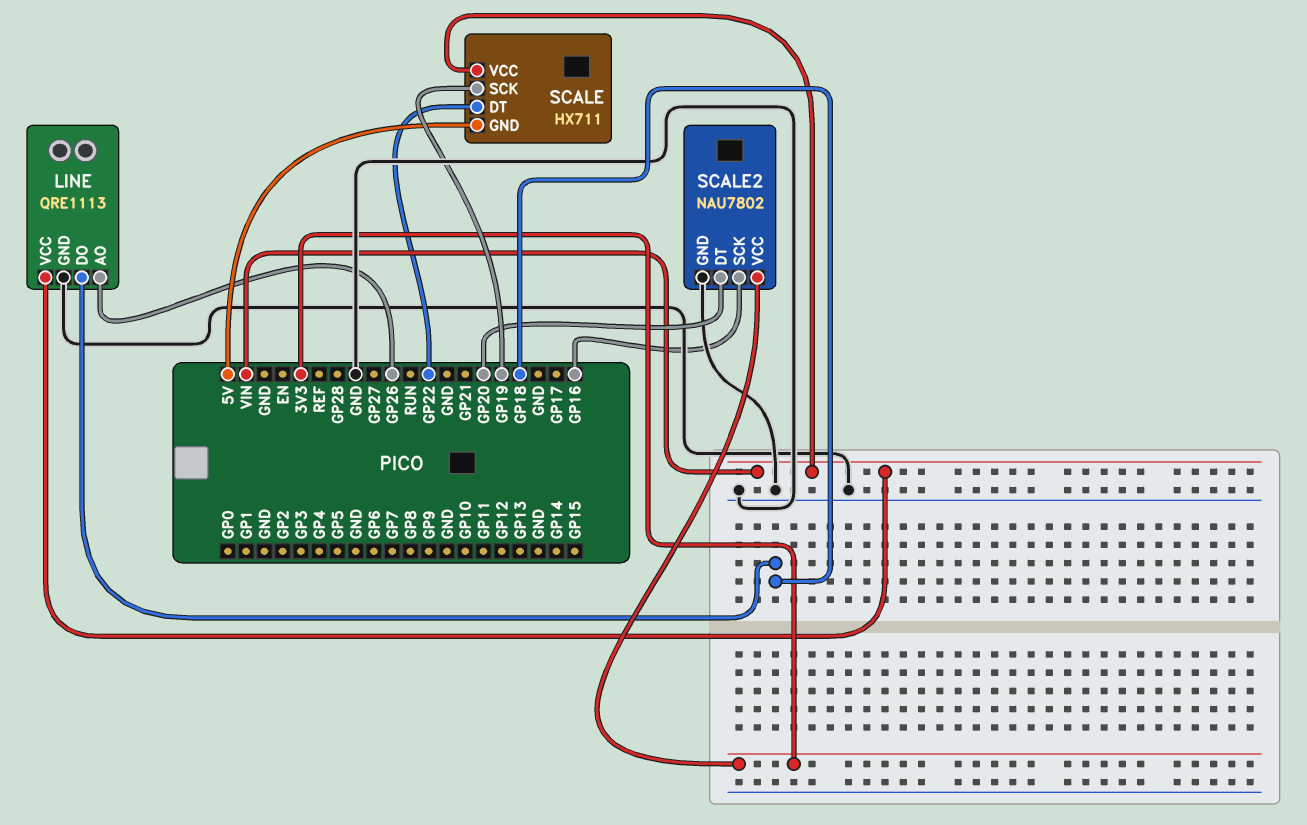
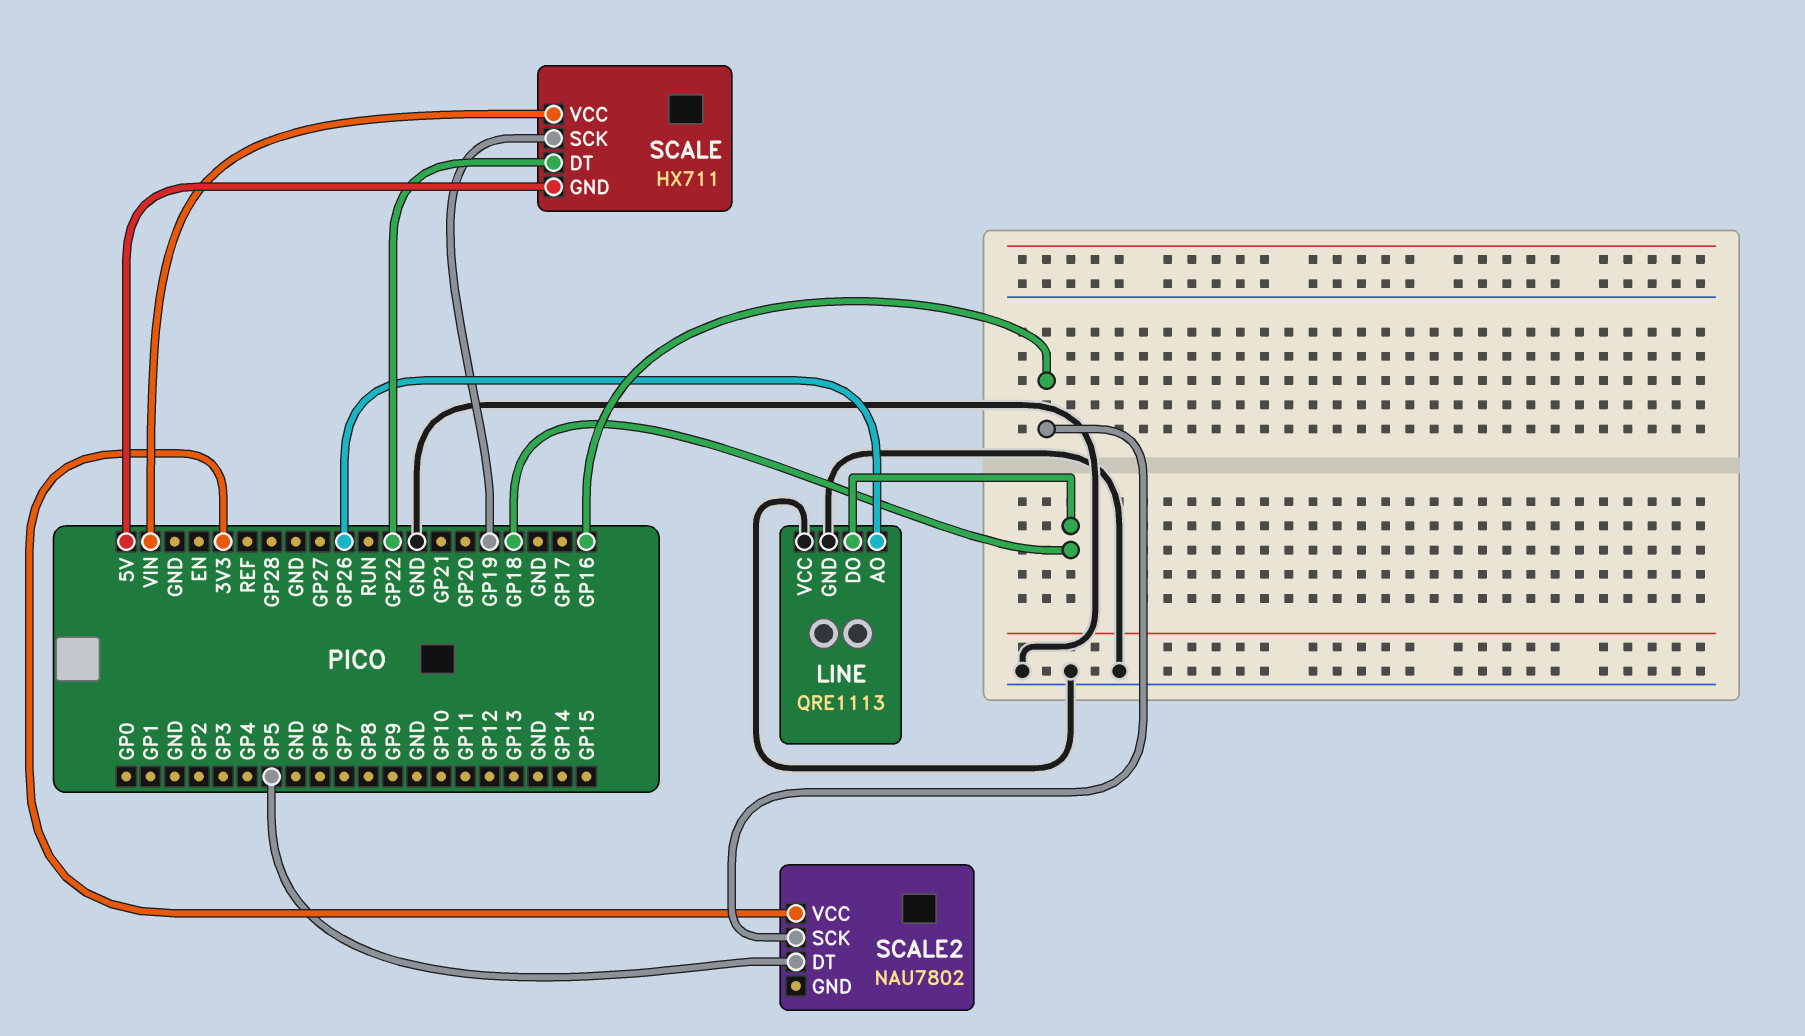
LINE pin VCC: VIN -> GND
SCALE2 pin DT: GP20 -> GP5
SCALE2 pin GND: GND -> none

